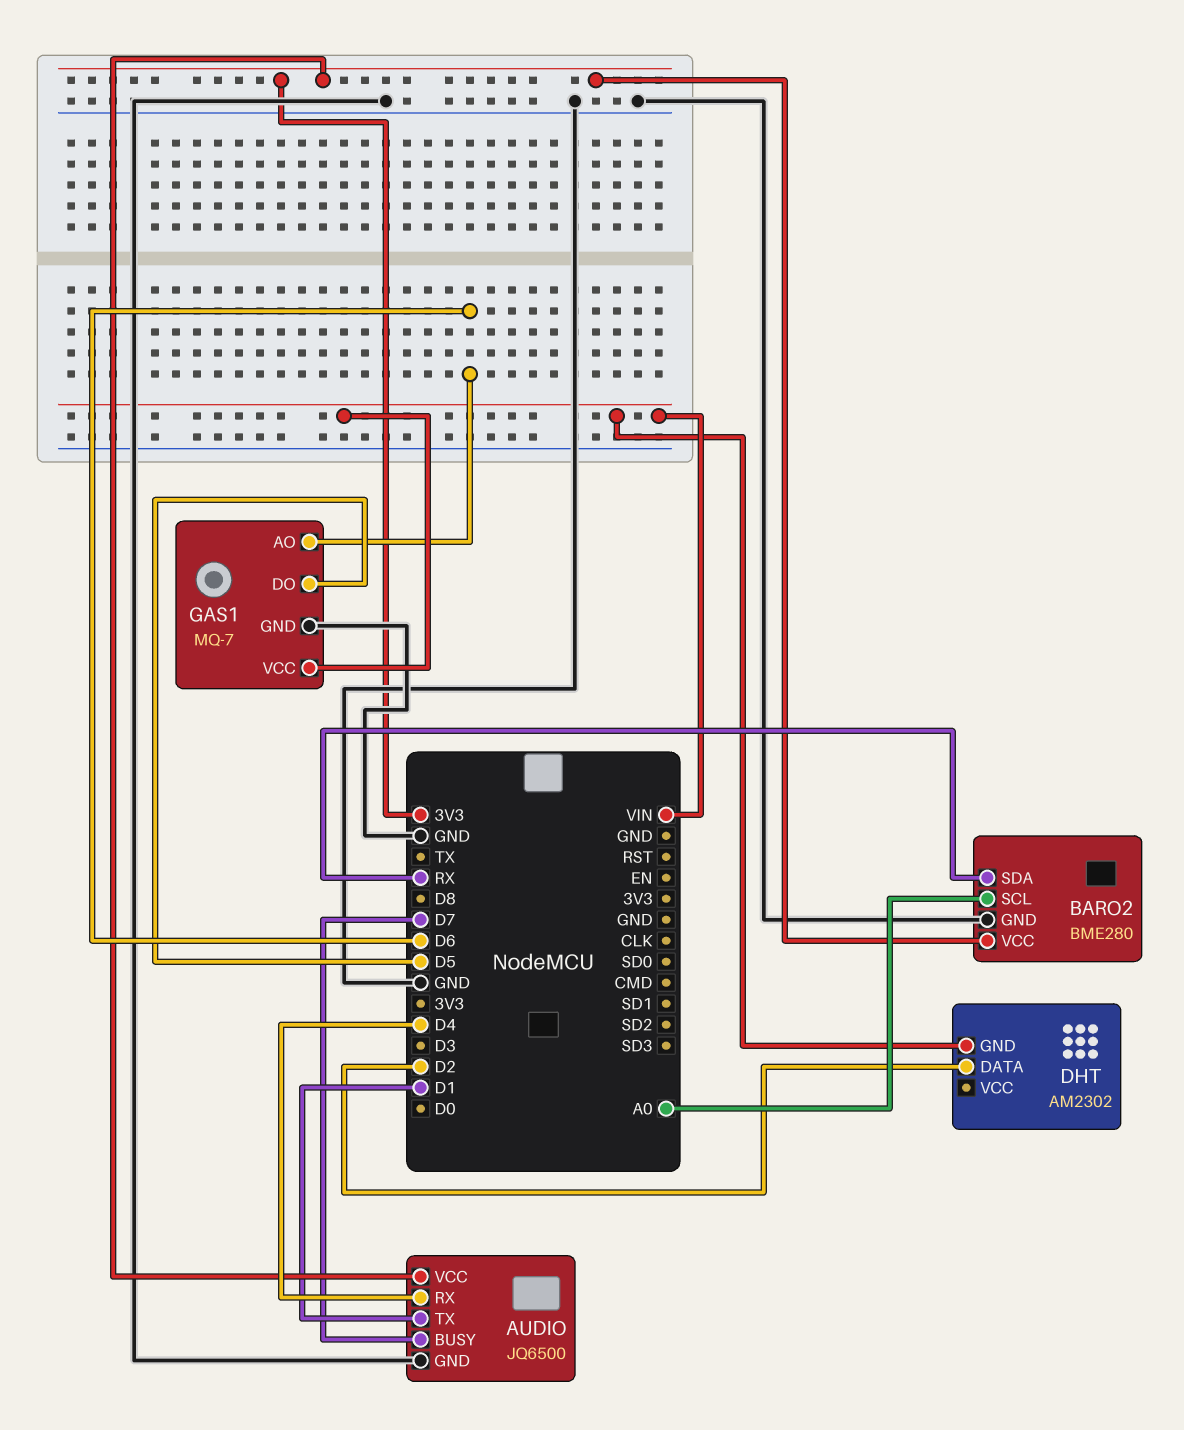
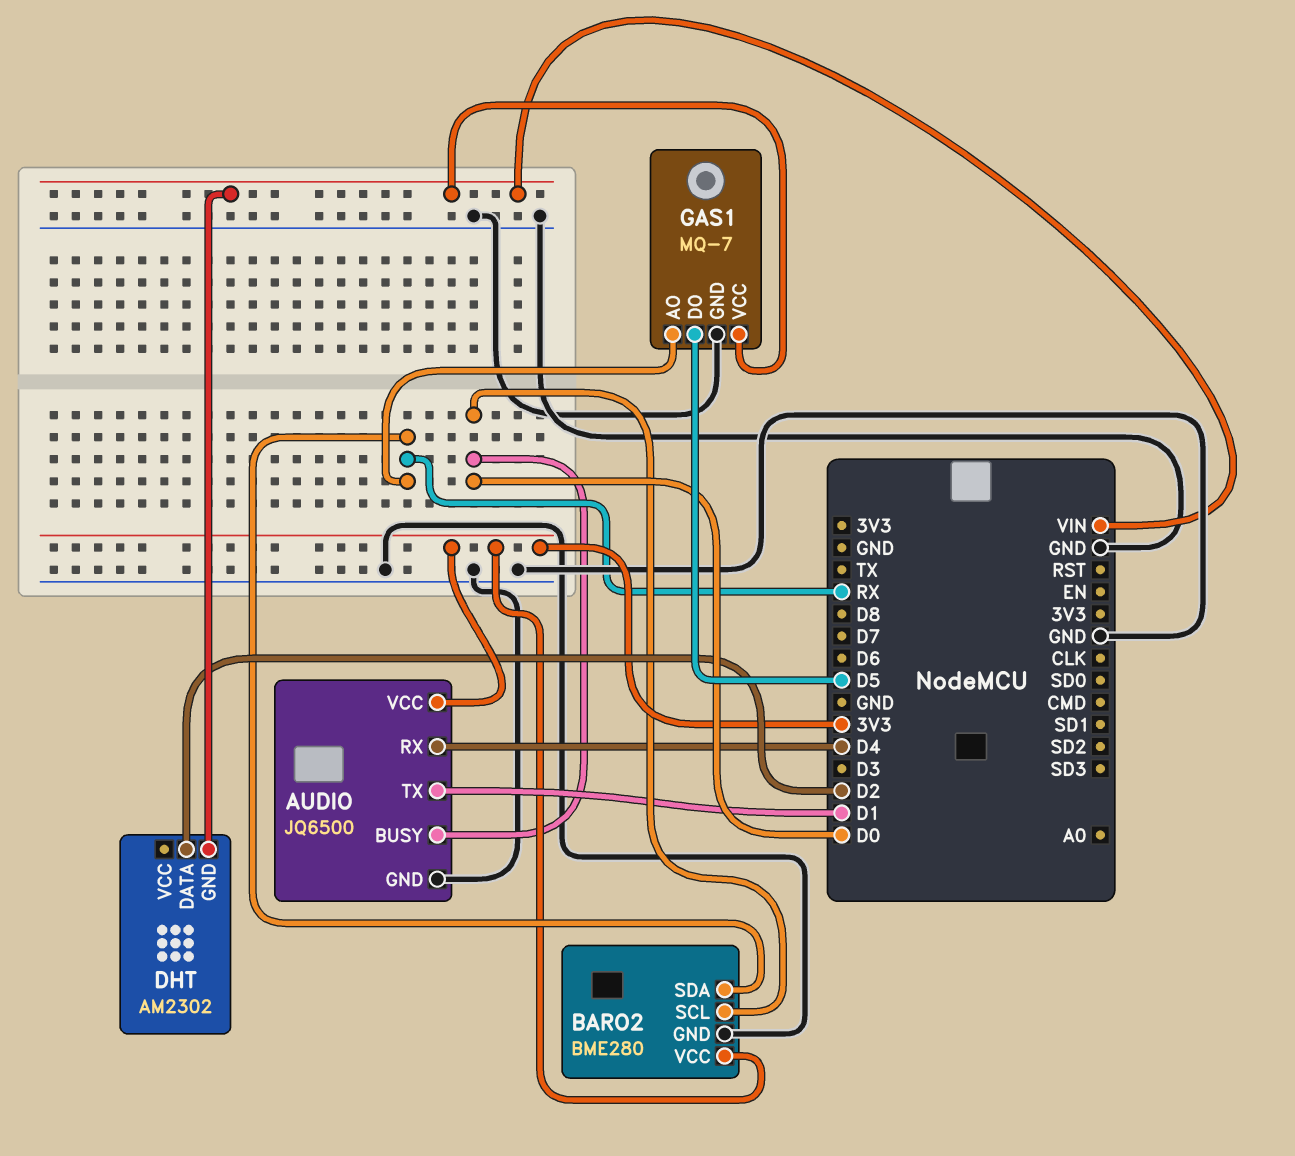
AUDIO pin BUSY: D7 -> D0
BARO2 pin SCL: A0 -> D0
GAS1 pin AO: D6 -> RX

